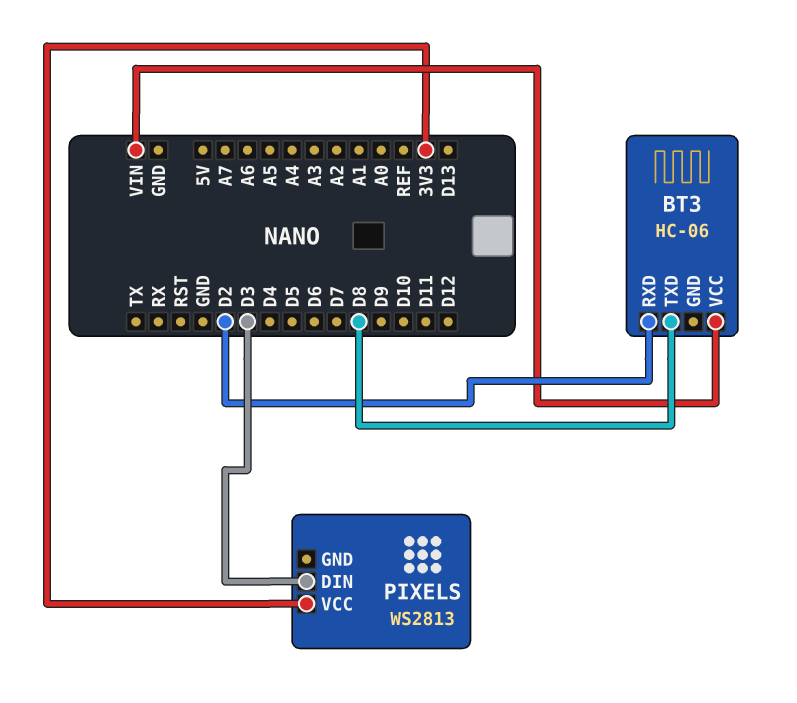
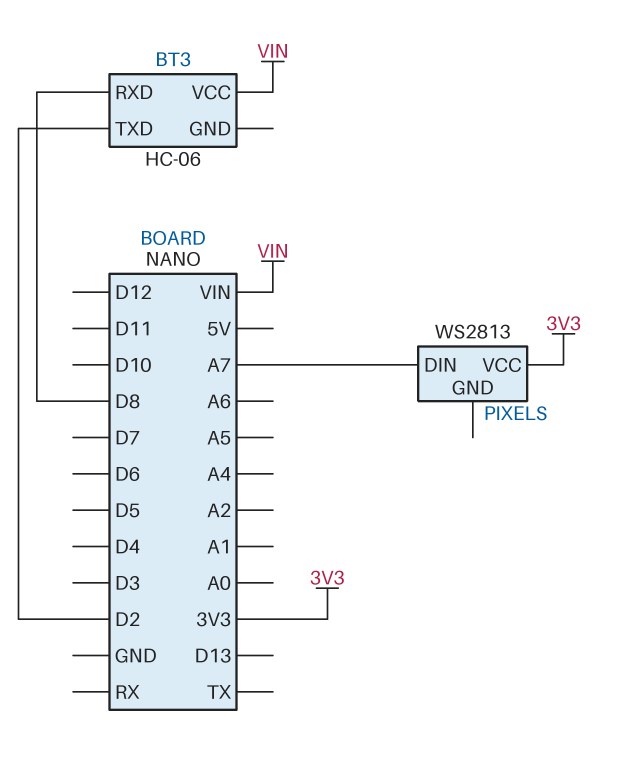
BT3 pin RXD: D2 -> D8
BT3 pin TXD: D8 -> D2
PIXELS pin DIN: D3 -> A7

